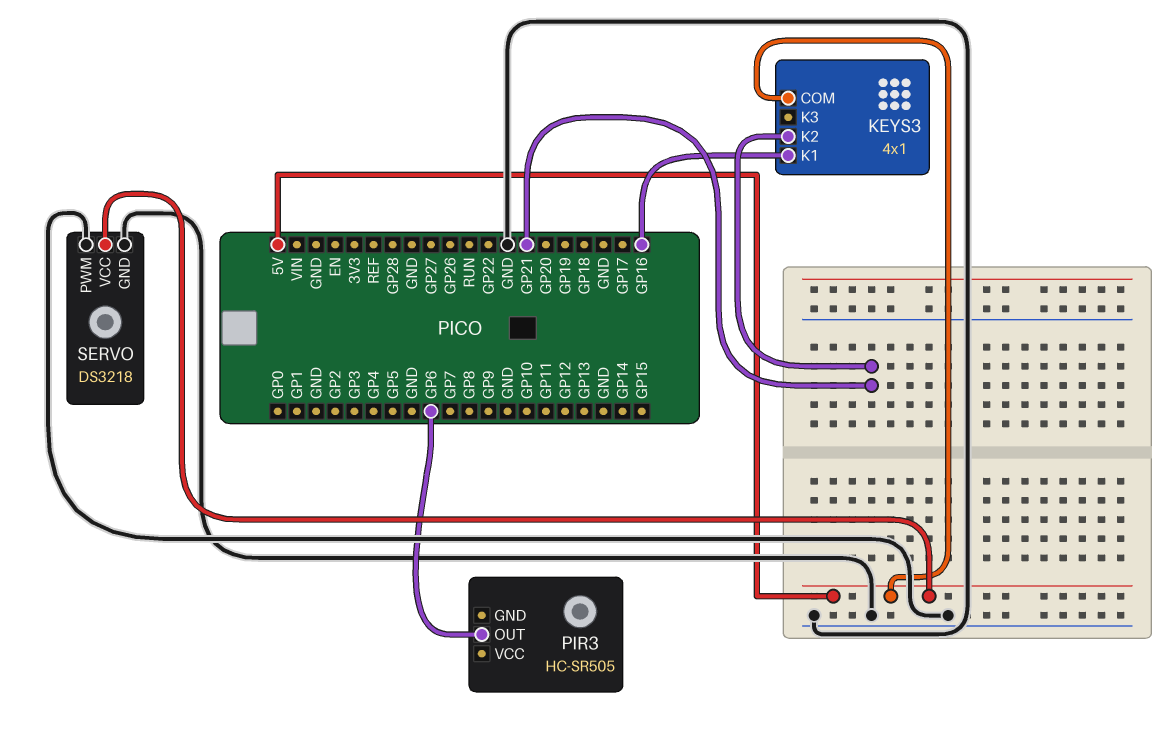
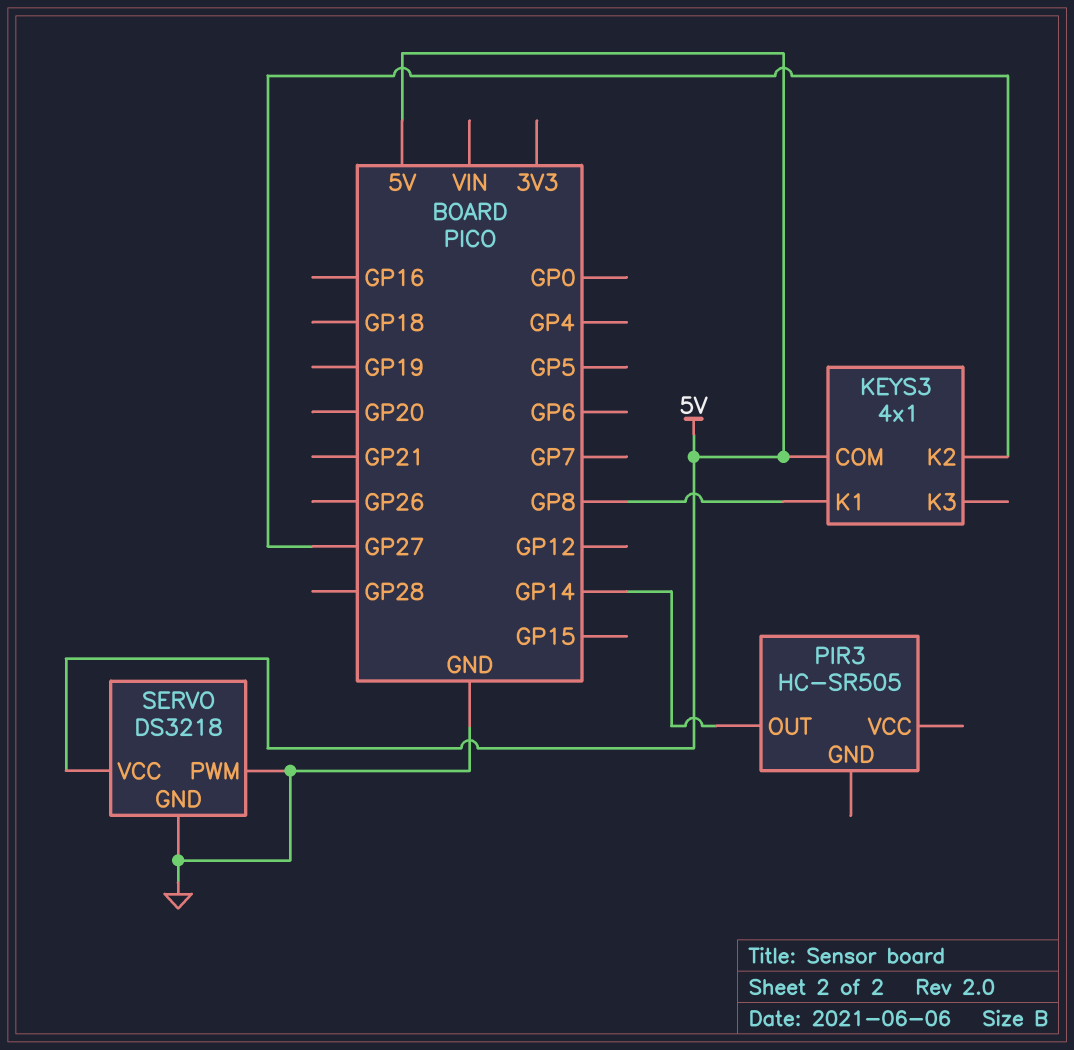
KEYS3 pin K1: GP16 -> GP8
KEYS3 pin K2: GP21 -> GP27
PIR3 pin OUT: GP6 -> GP14

